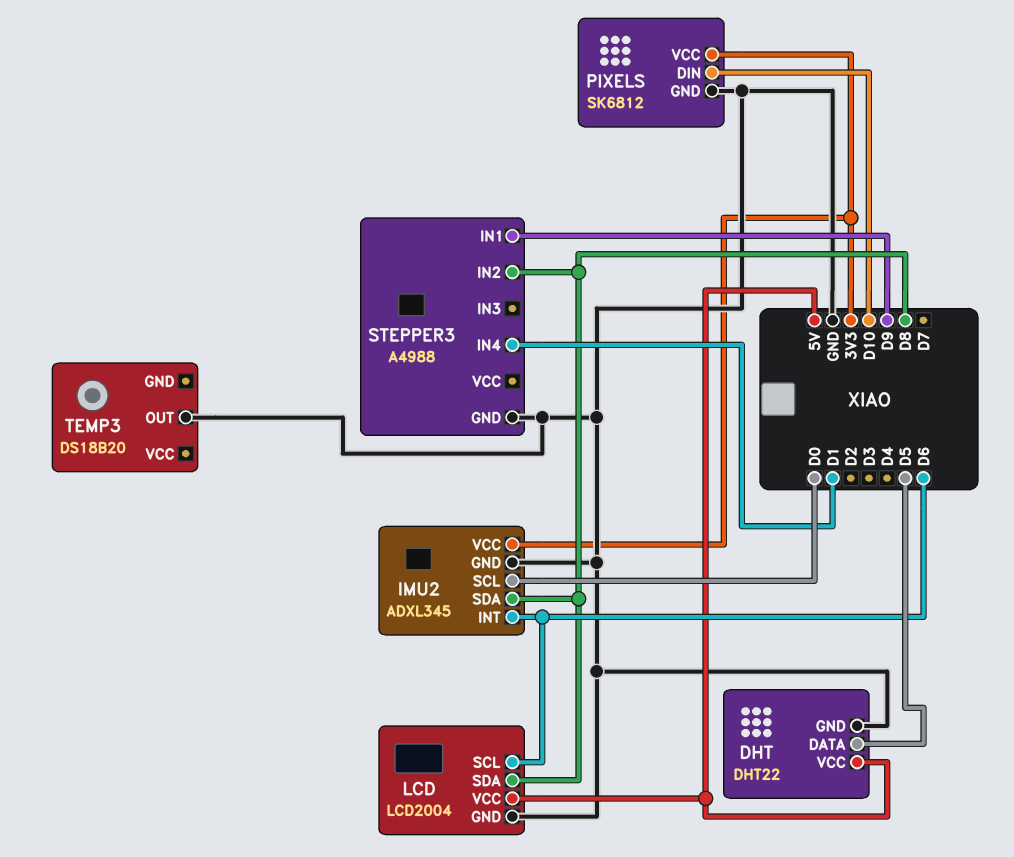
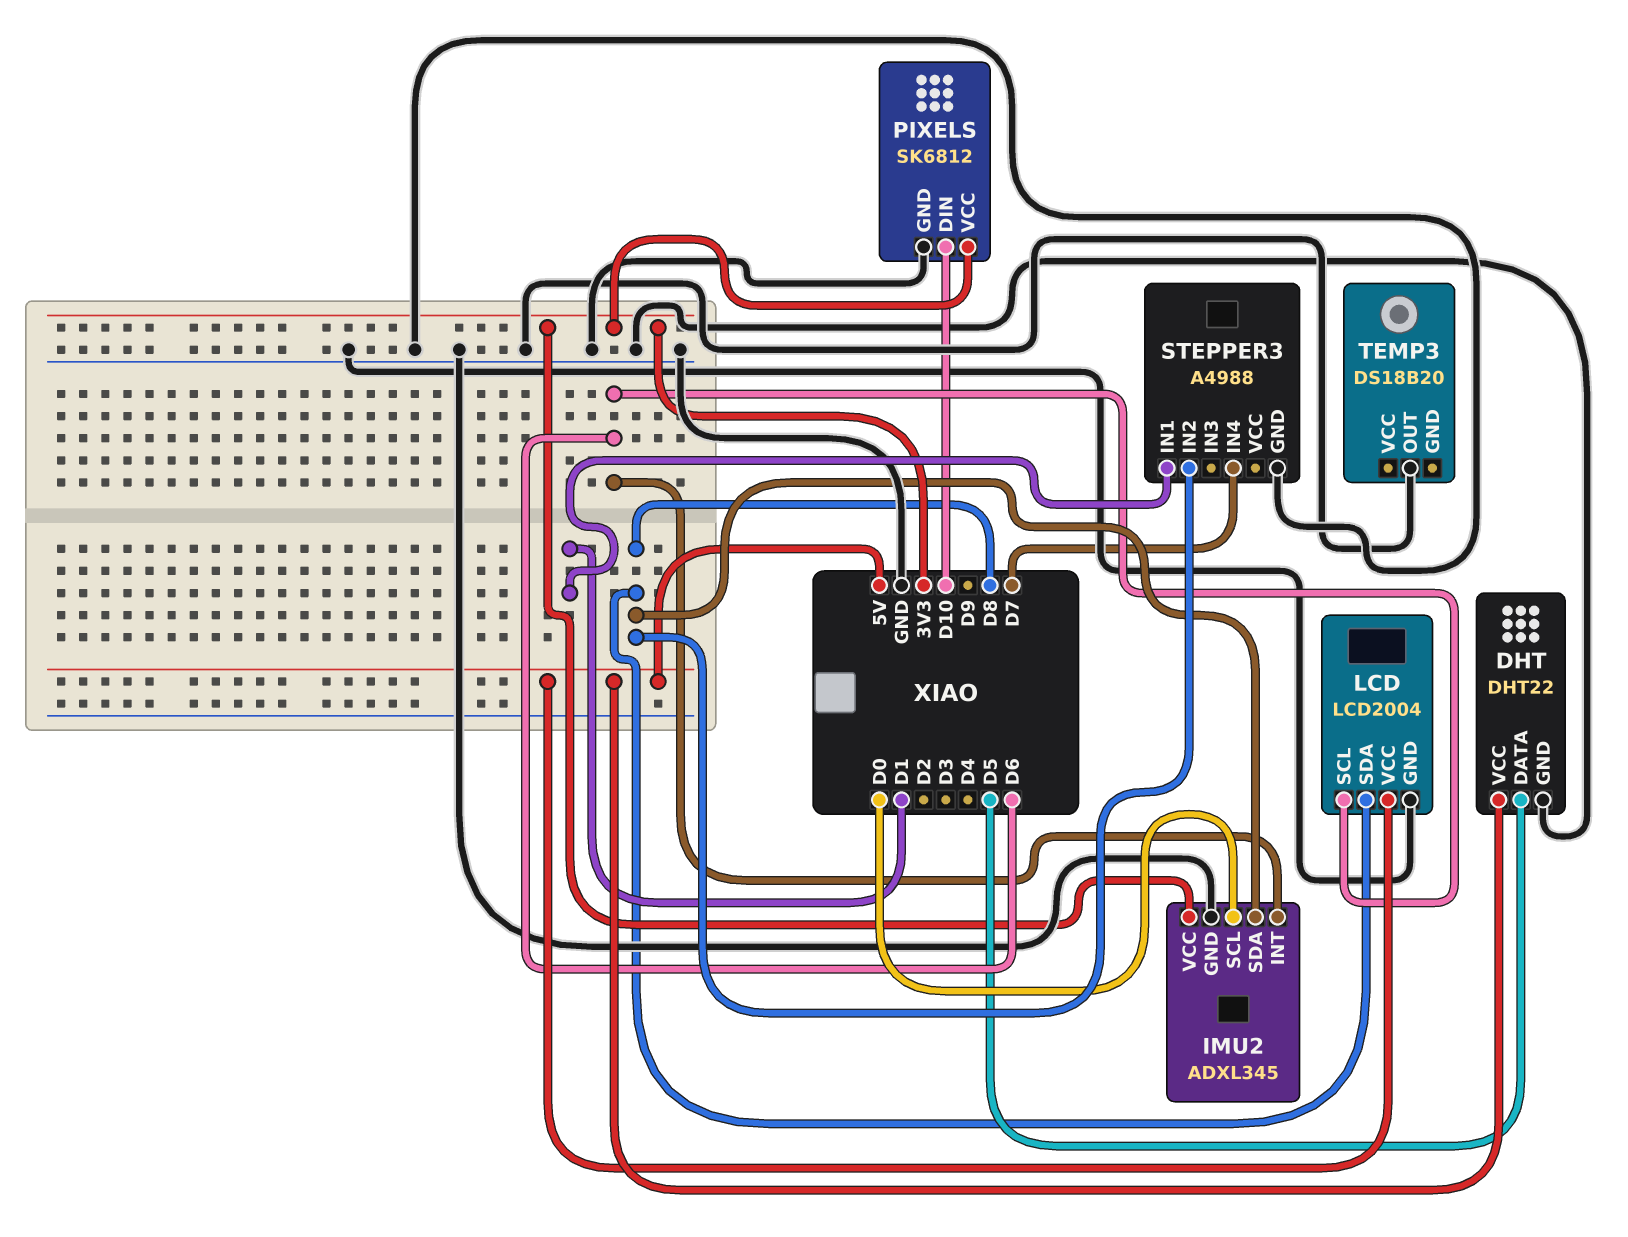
STEPPER3 pin IN1: D9 -> D1
STEPPER3 pin IN4: D1 -> D7

